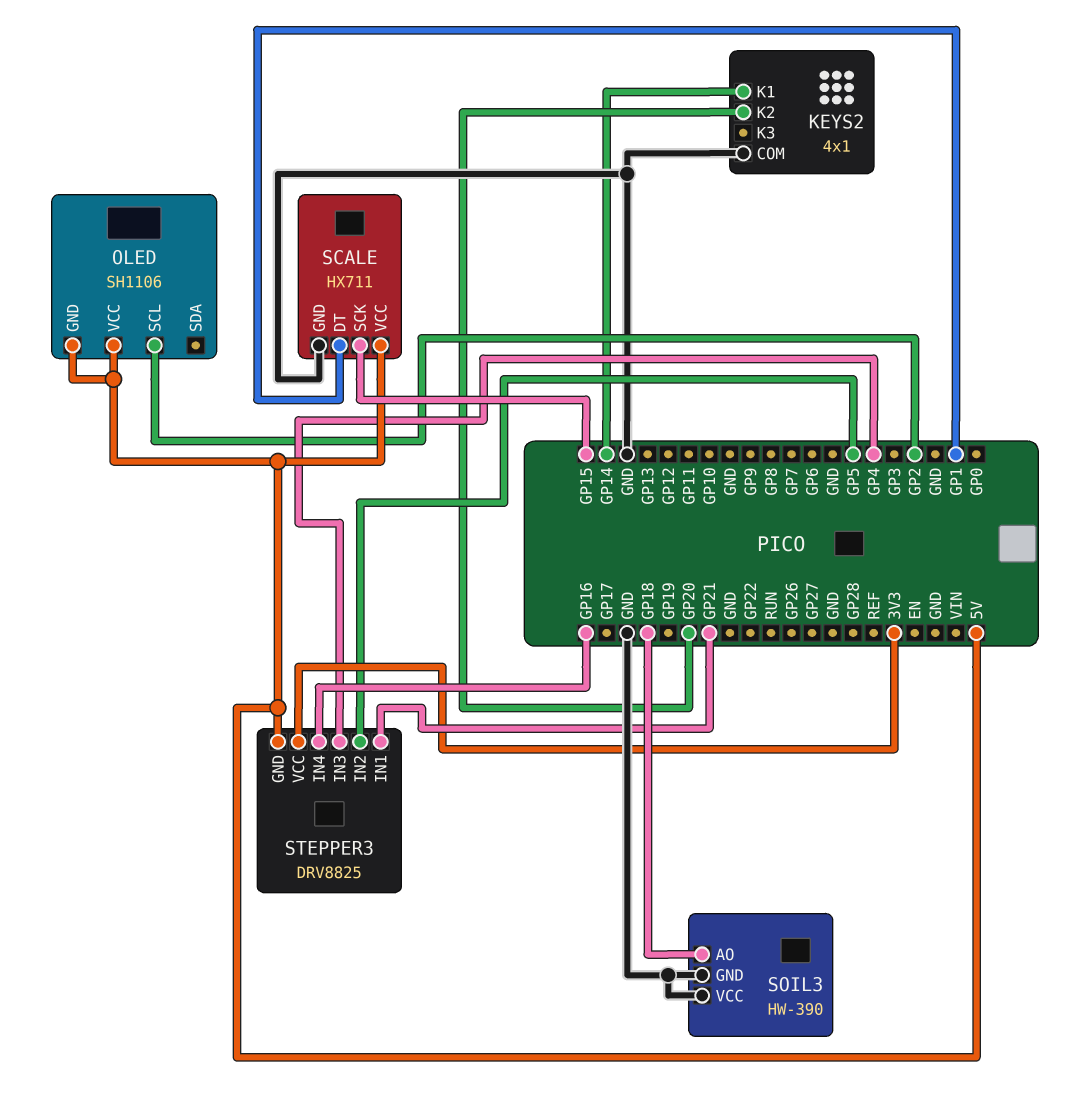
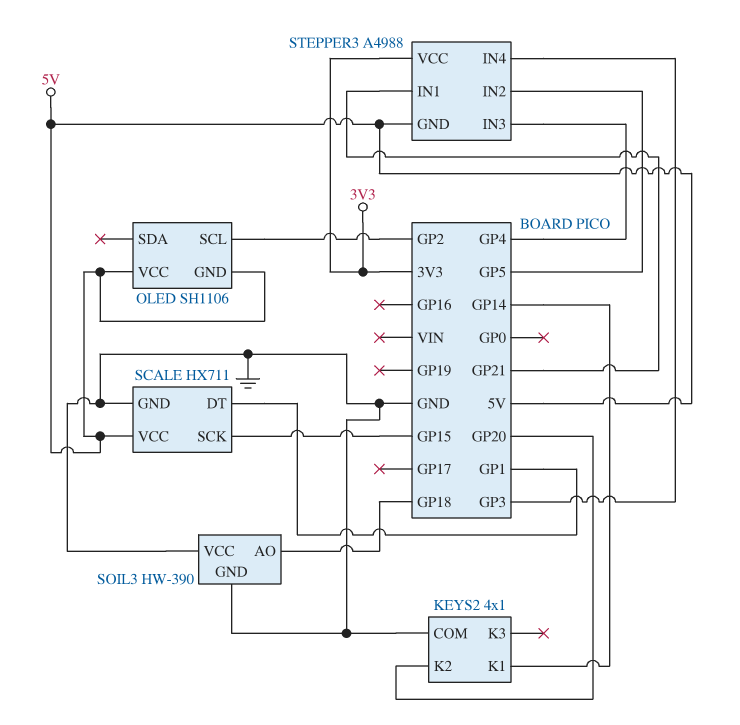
STEPPER3: DRV8825 -> A4988
STEPPER3 pin IN4: GP16 -> GP3

